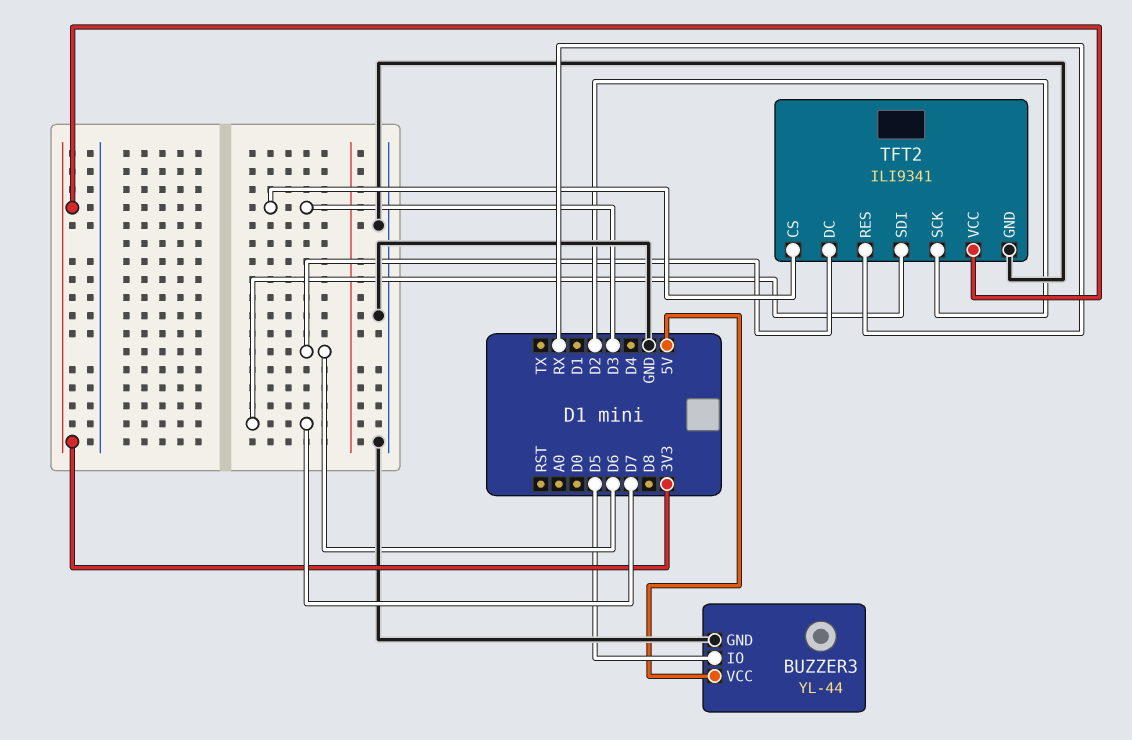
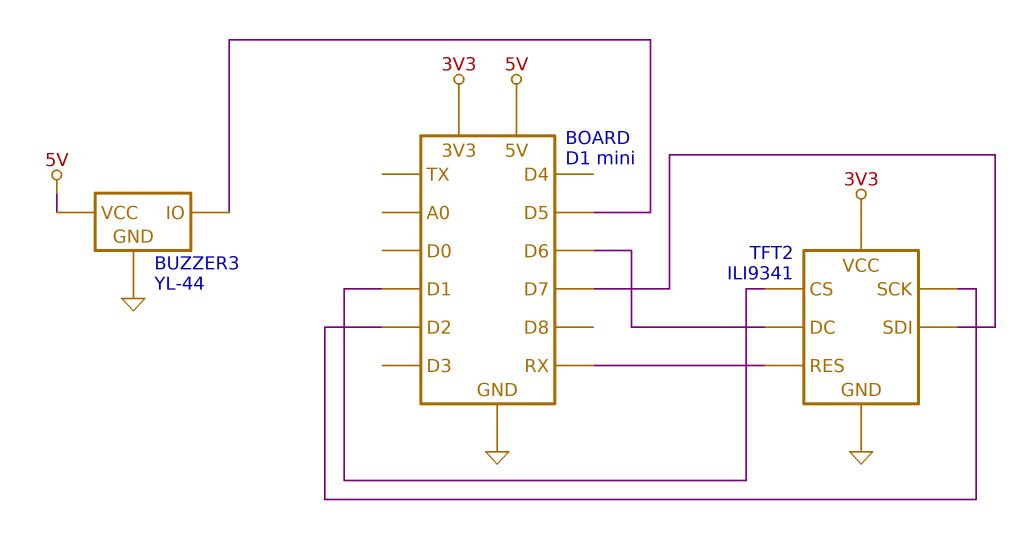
TFT2 pin CS: D3 -> D1

